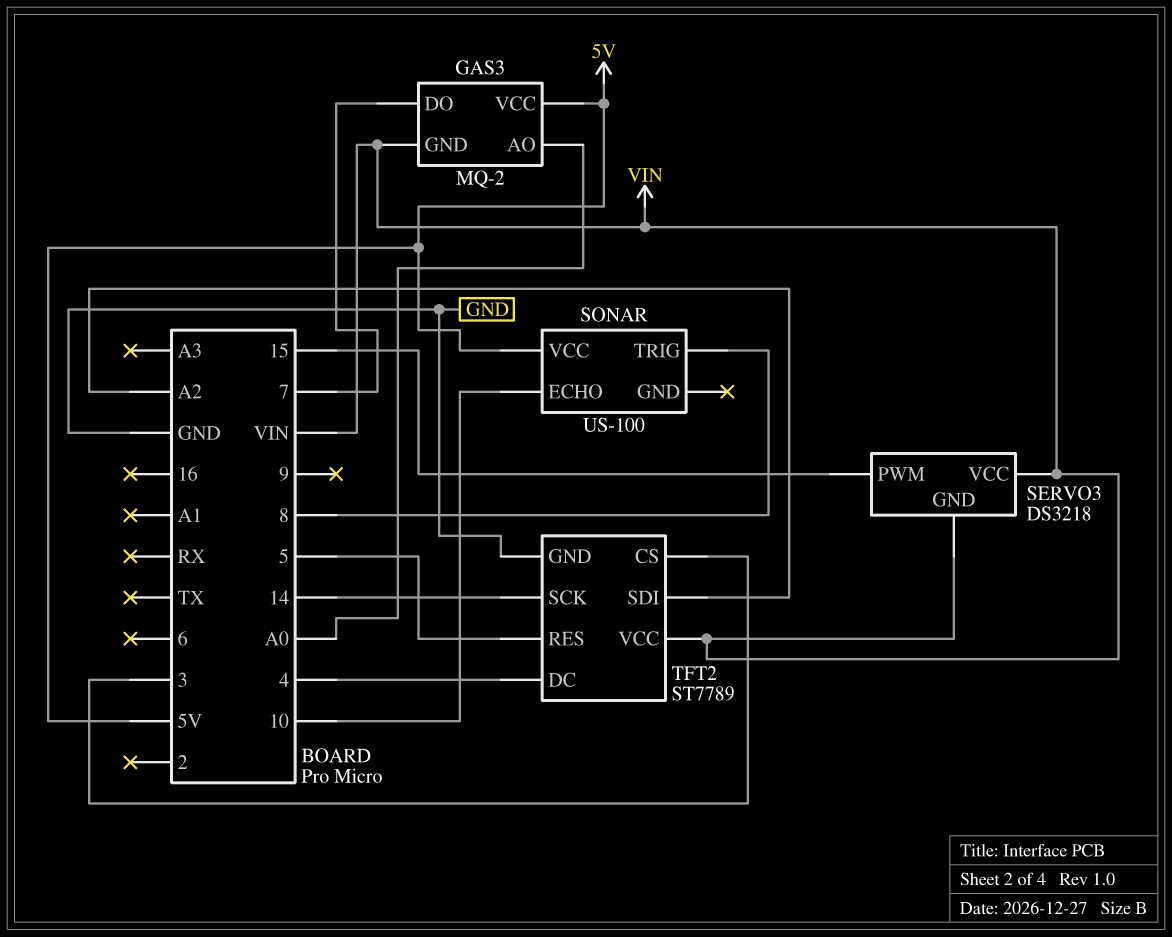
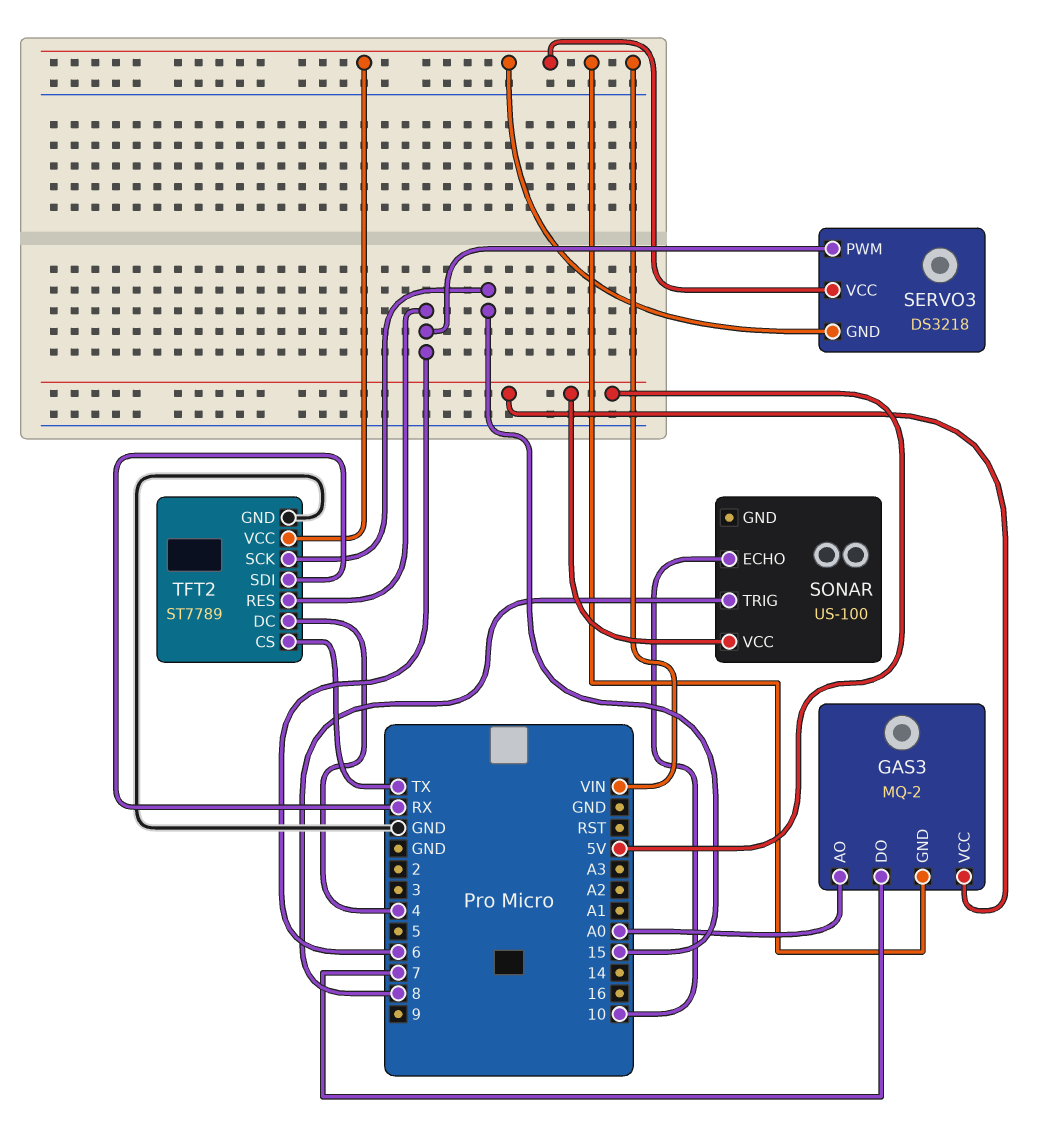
SERVO3 pin PWM: 15 -> 6
TFT2 pin CS: 3 -> TX
TFT2 pin RES: 5 -> 6
TFT2 pin SCK: 14 -> 15
TFT2 pin SDI: A2 -> RX

